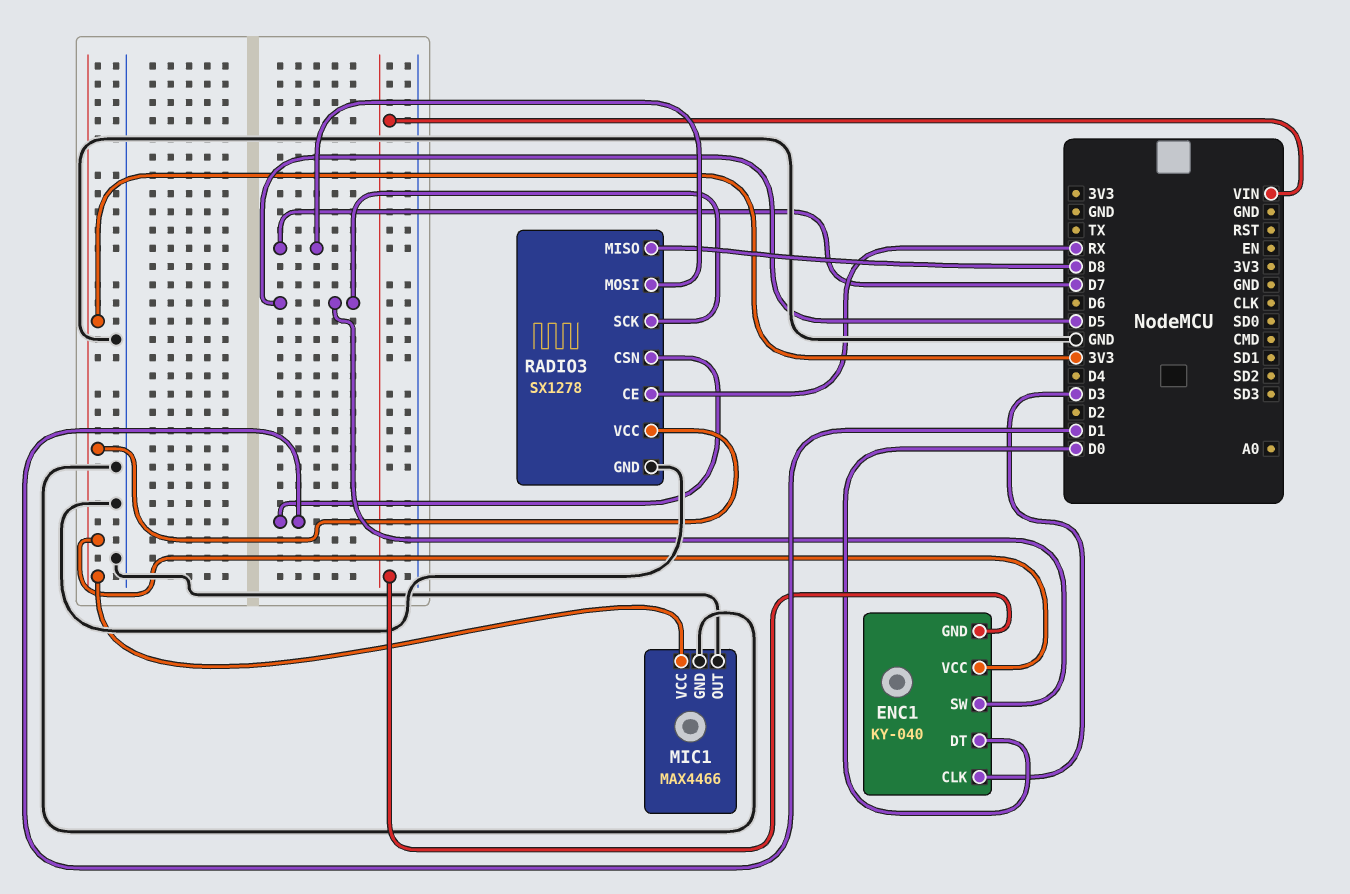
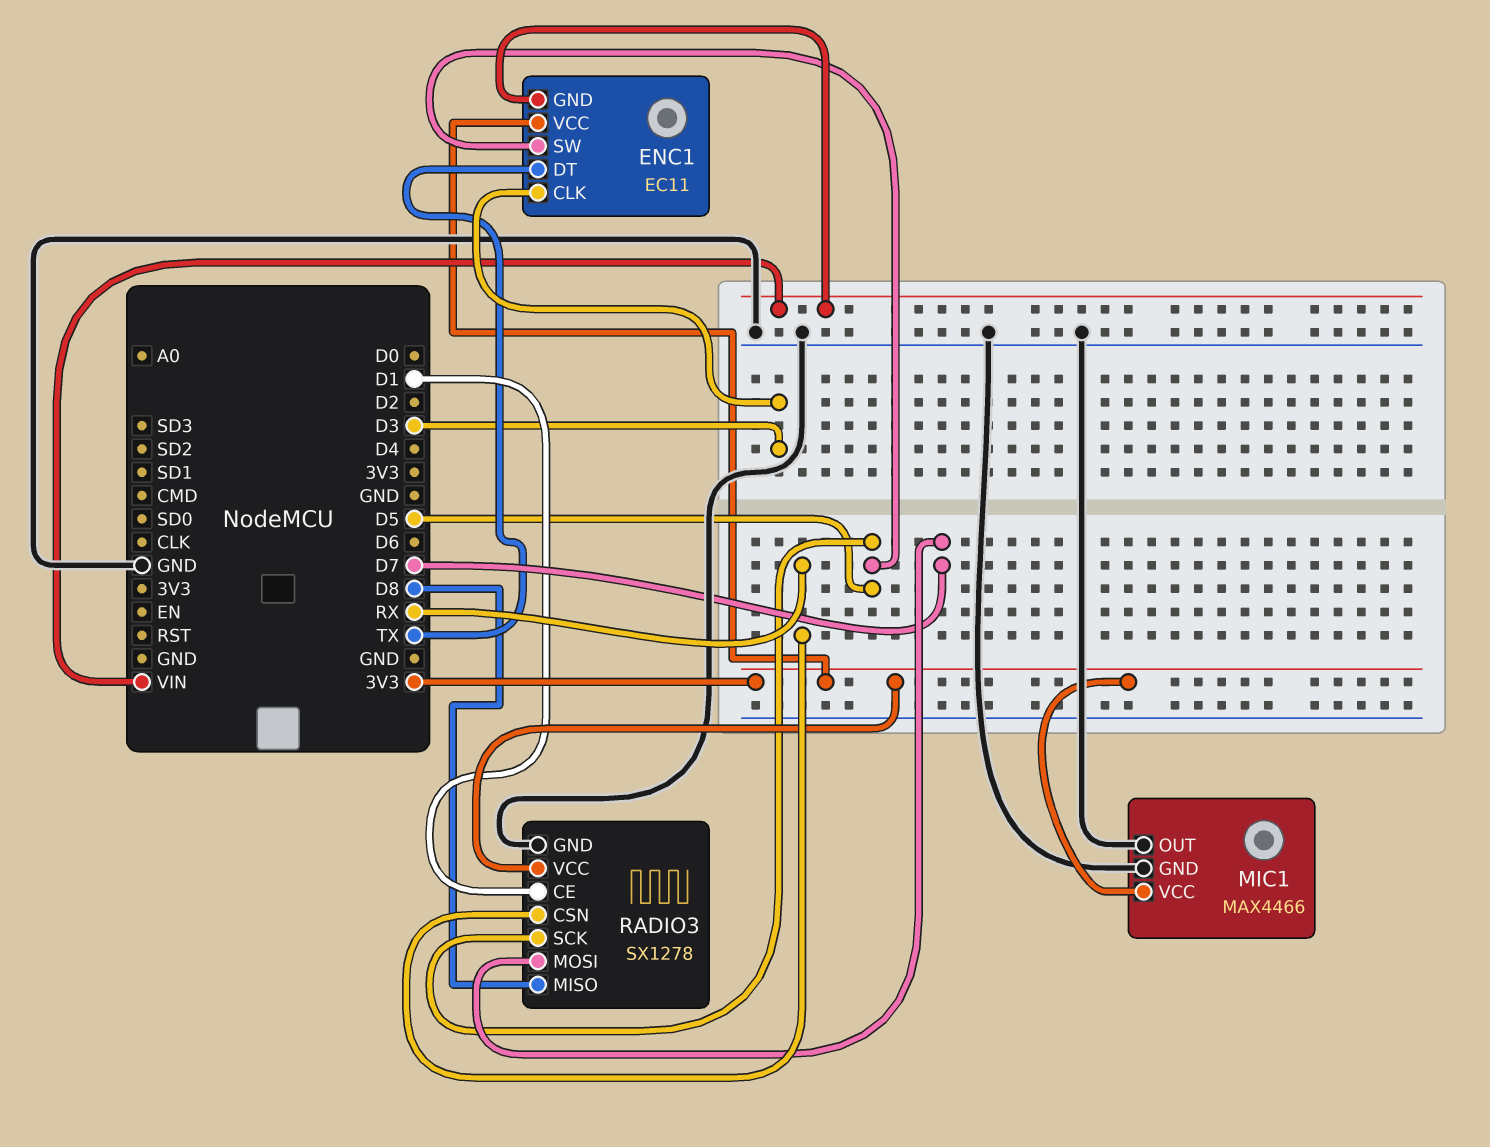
ENC1: KY-040 -> EC11
ENC1 pin DT: D0 -> TX
RADIO3 pin CE: RX -> D1
RADIO3 pin CSN: D1 -> RX

